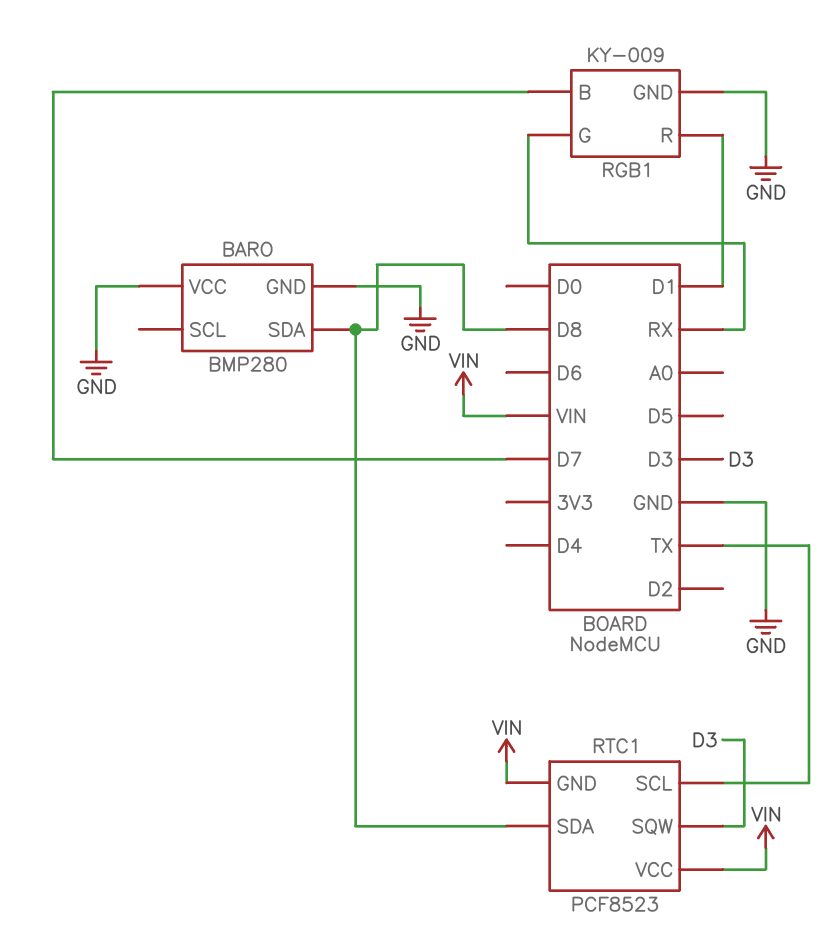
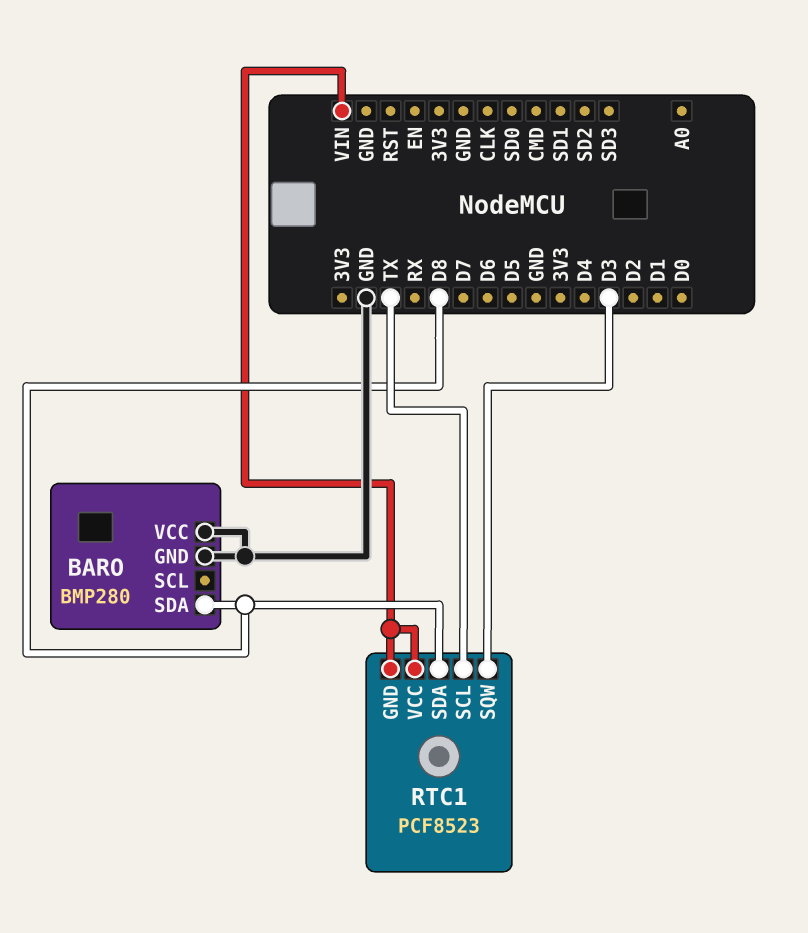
RGB1: KY-009 -> none
RGB1 pin B: D7 -> none
RGB1 pin G: RX -> none
RGB1 pin GND: GND -> none
RGB1 pin R: D1 -> none

